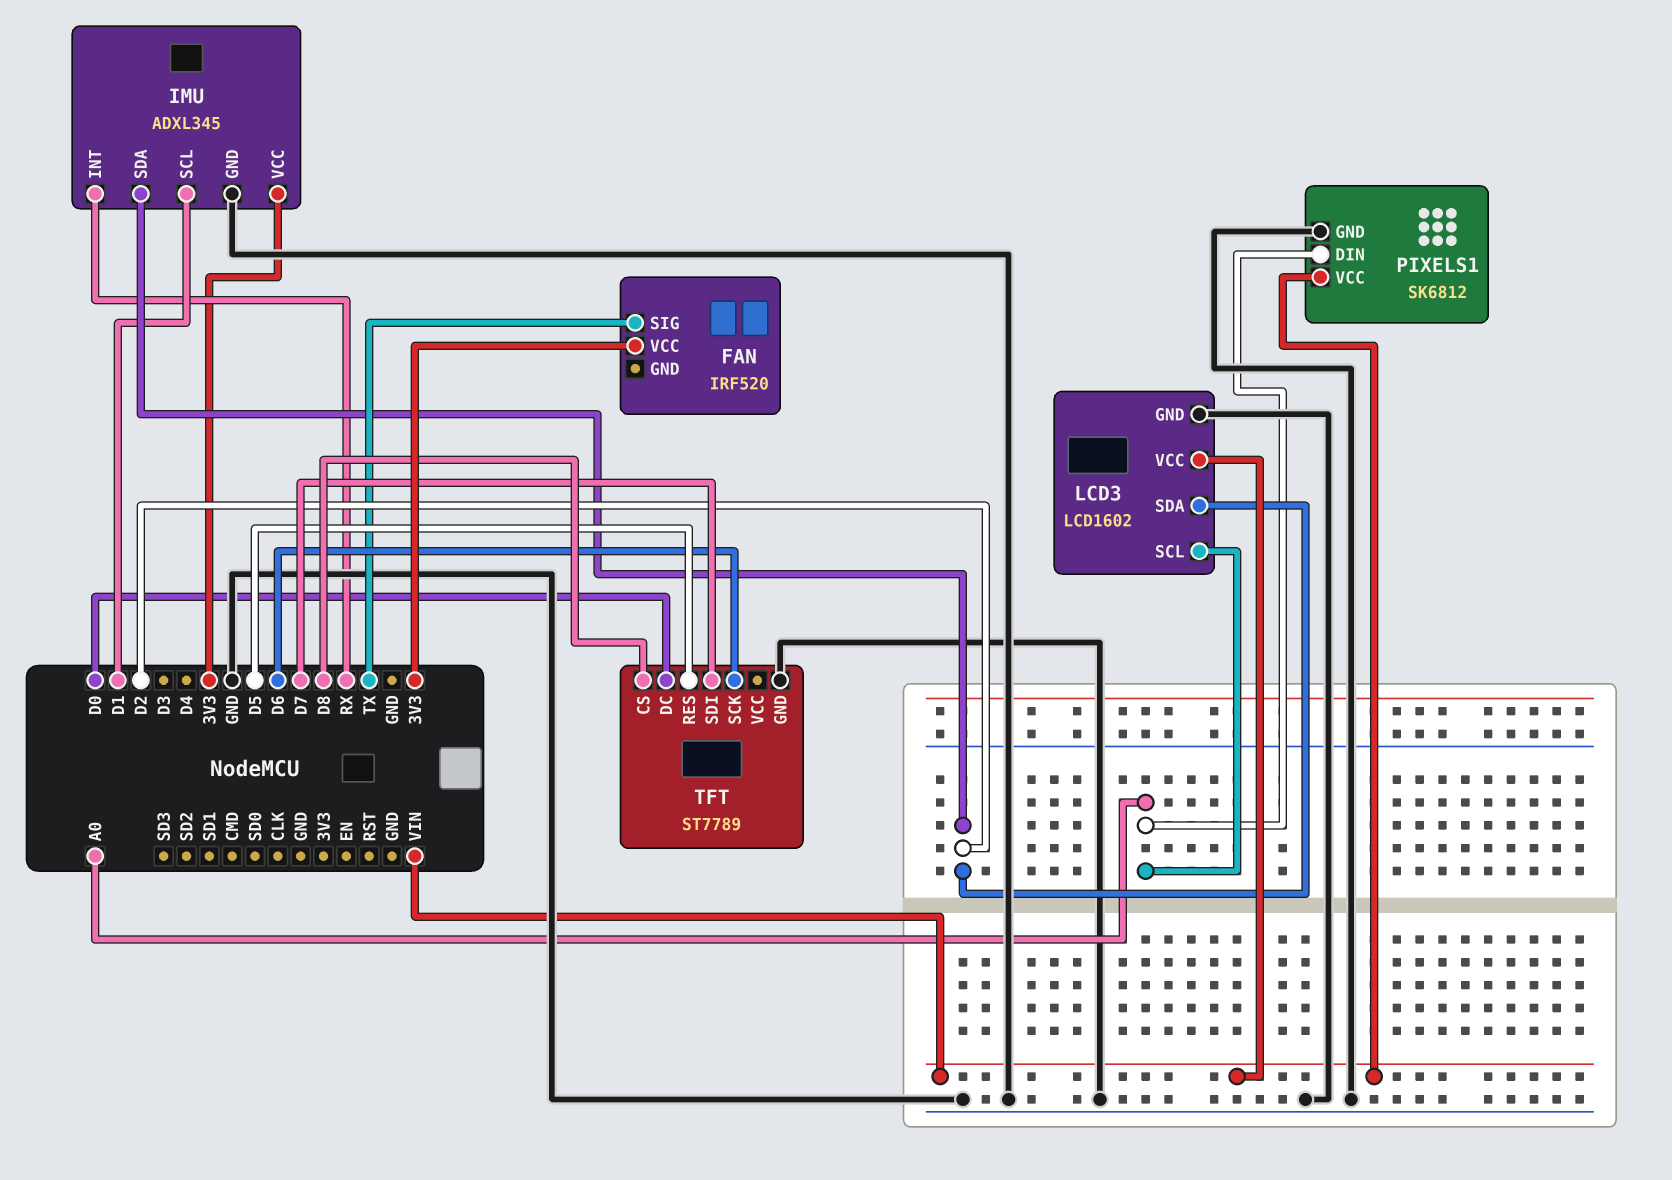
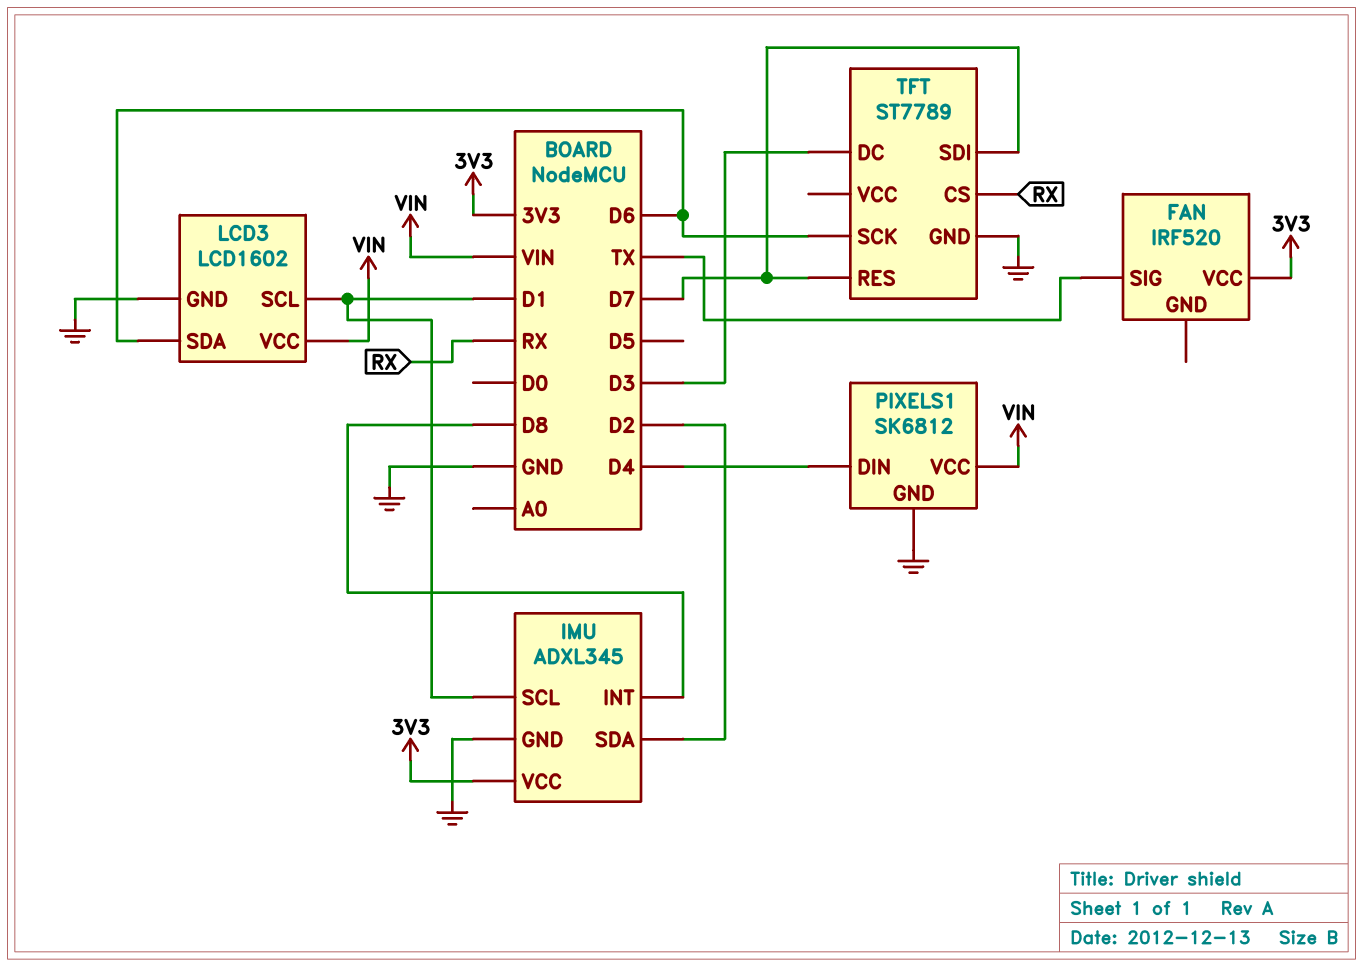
IMU pin INT: RX -> D8
LCD3 pin SCL: A0 -> D1
LCD3 pin SDA: D2 -> D6
PIXELS1 pin DIN: A0 -> D4
TFT pin CS: D8 -> RX
TFT pin DC: D0 -> D3
TFT pin RES: D5 -> D7

